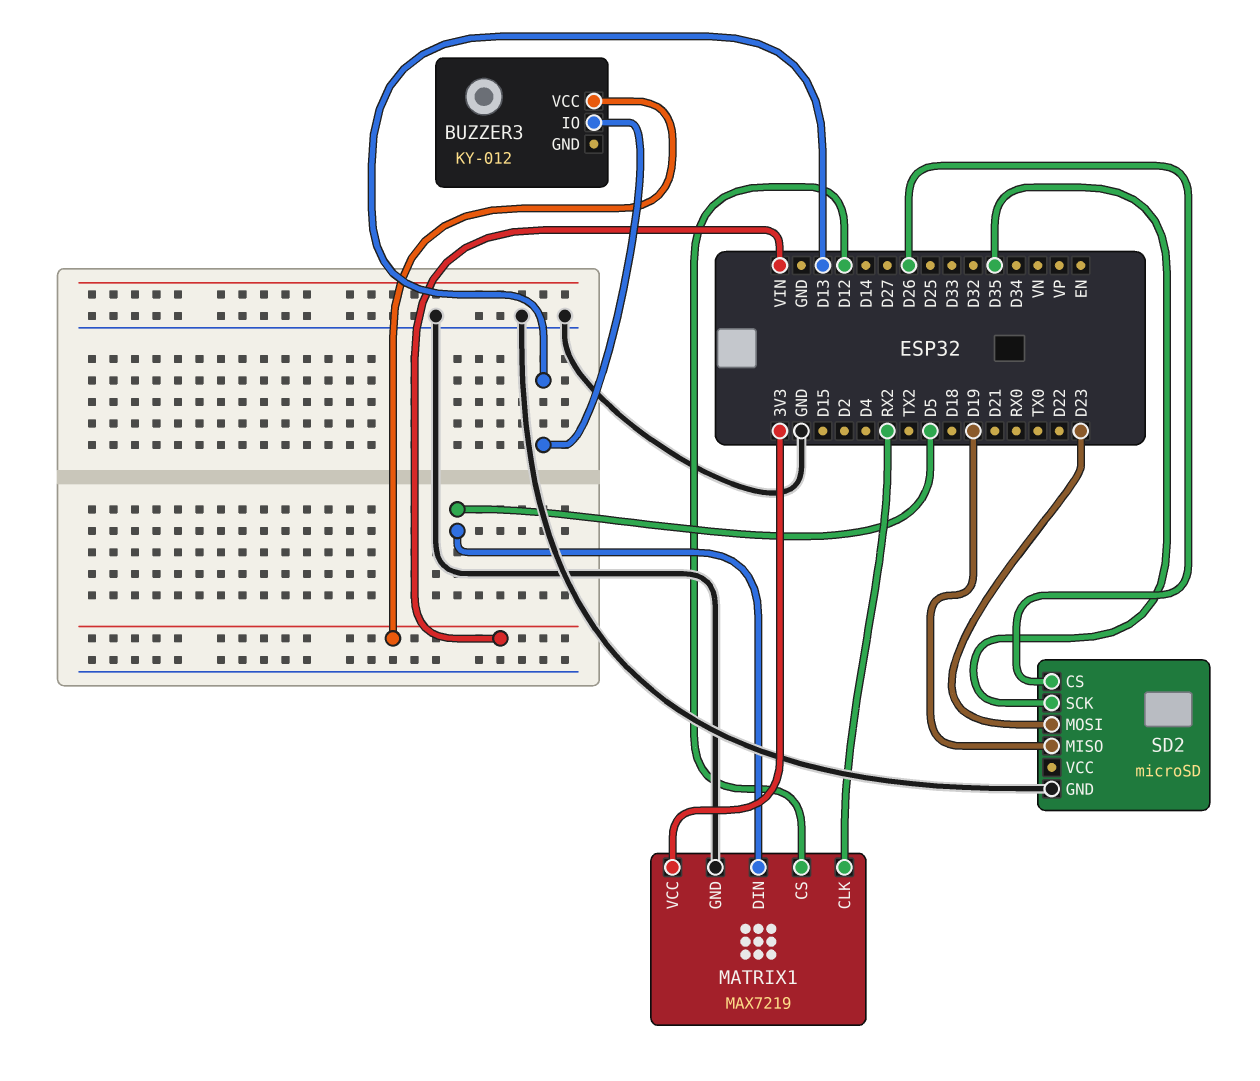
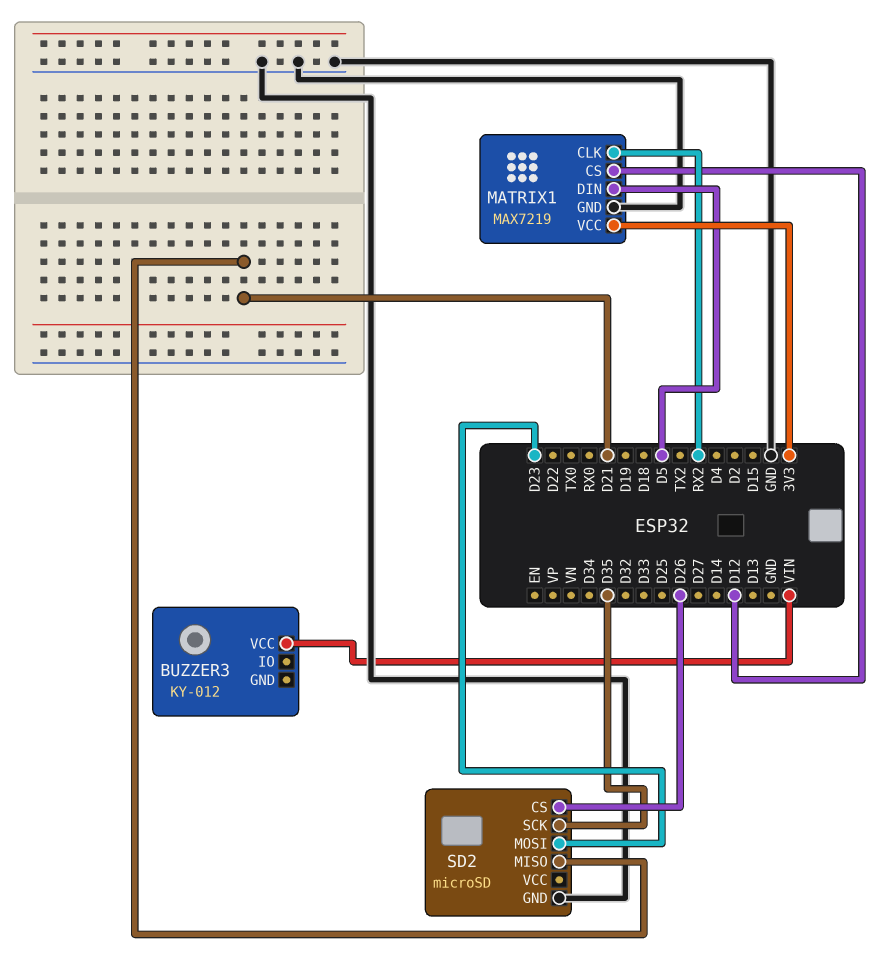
BUZZER3 pin IO: D13 -> none
SD2 pin MISO: D19 -> D21

